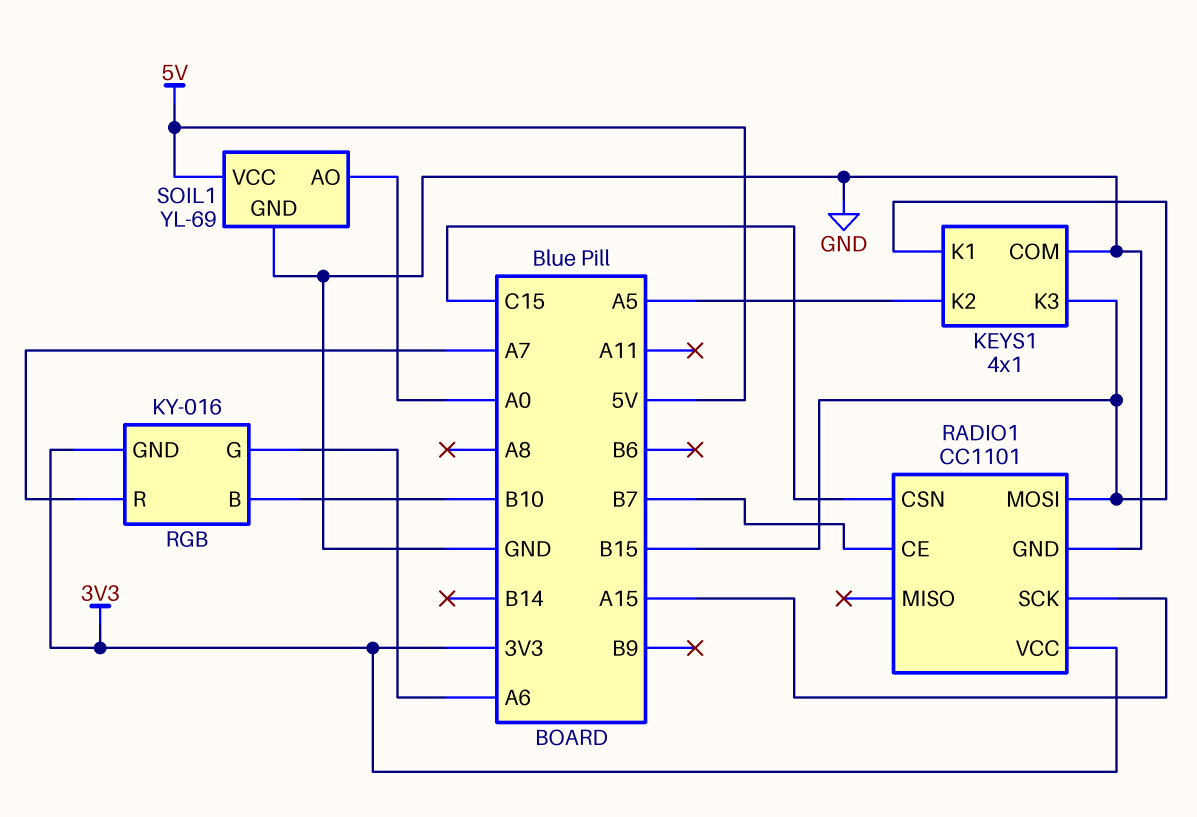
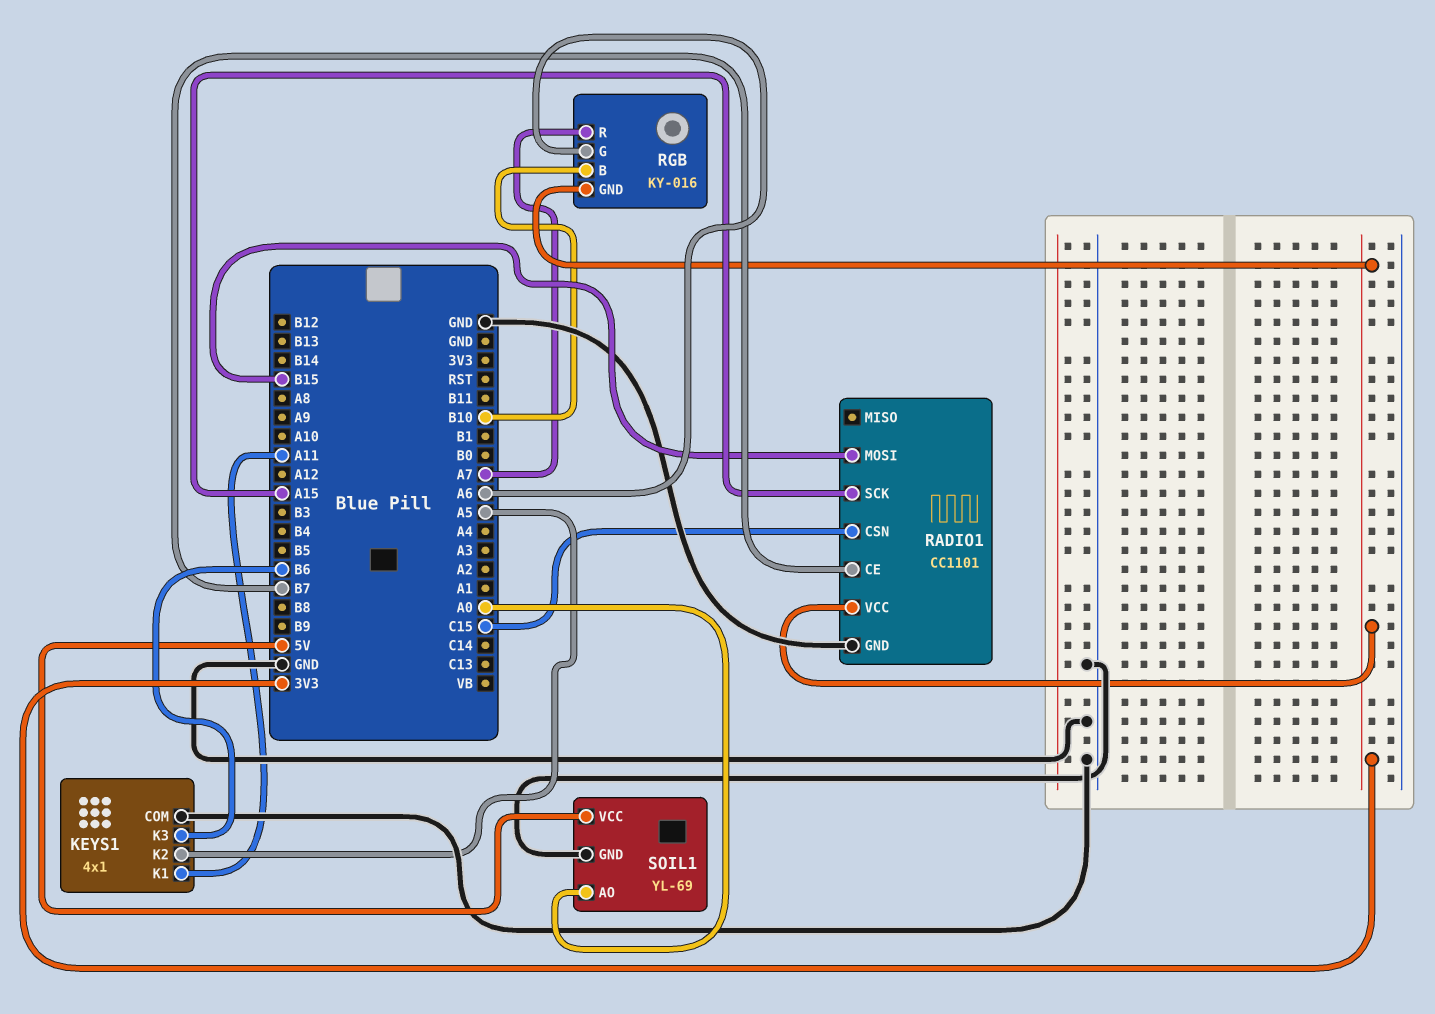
KEYS1 pin K1: B15 -> A11
KEYS1 pin K3: B15 -> B6

